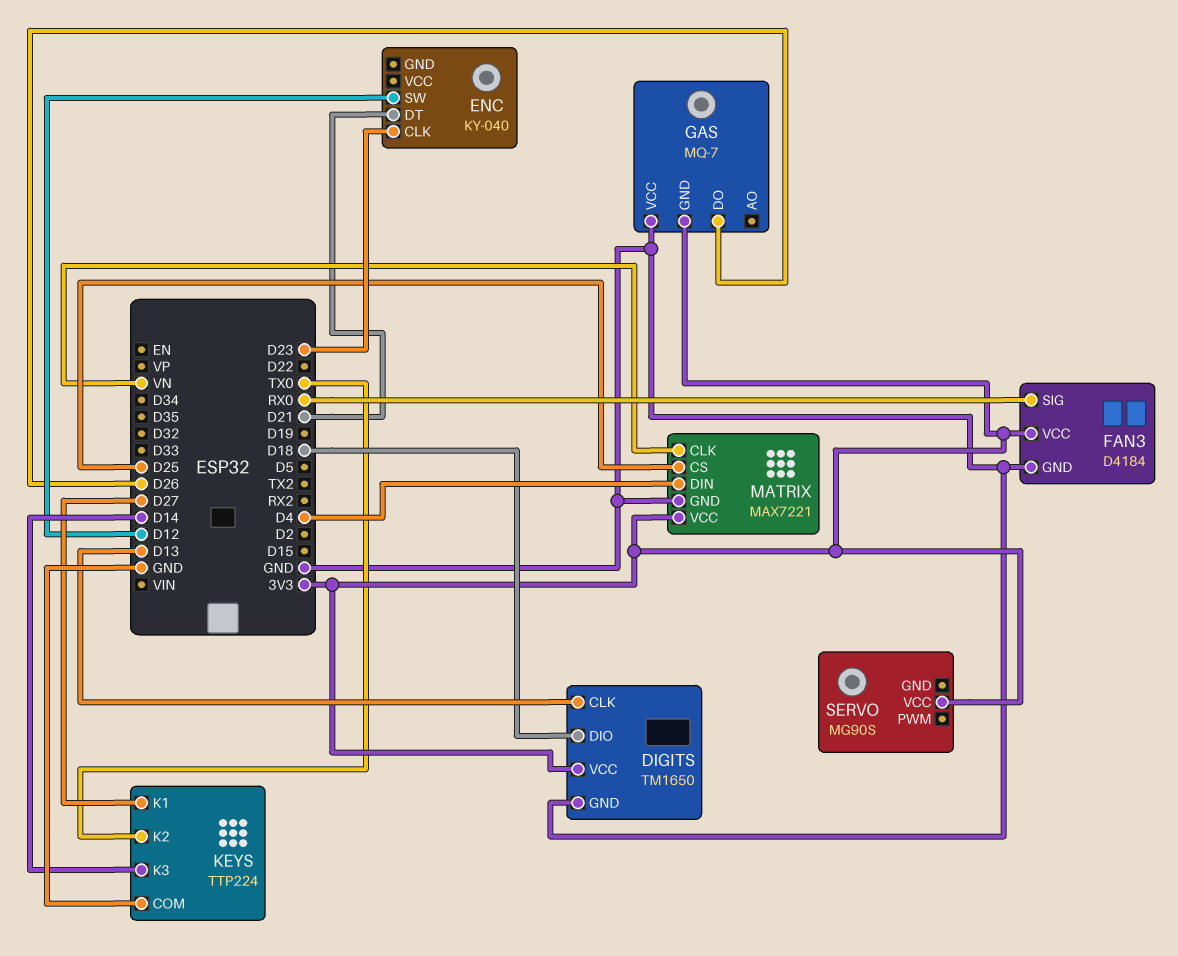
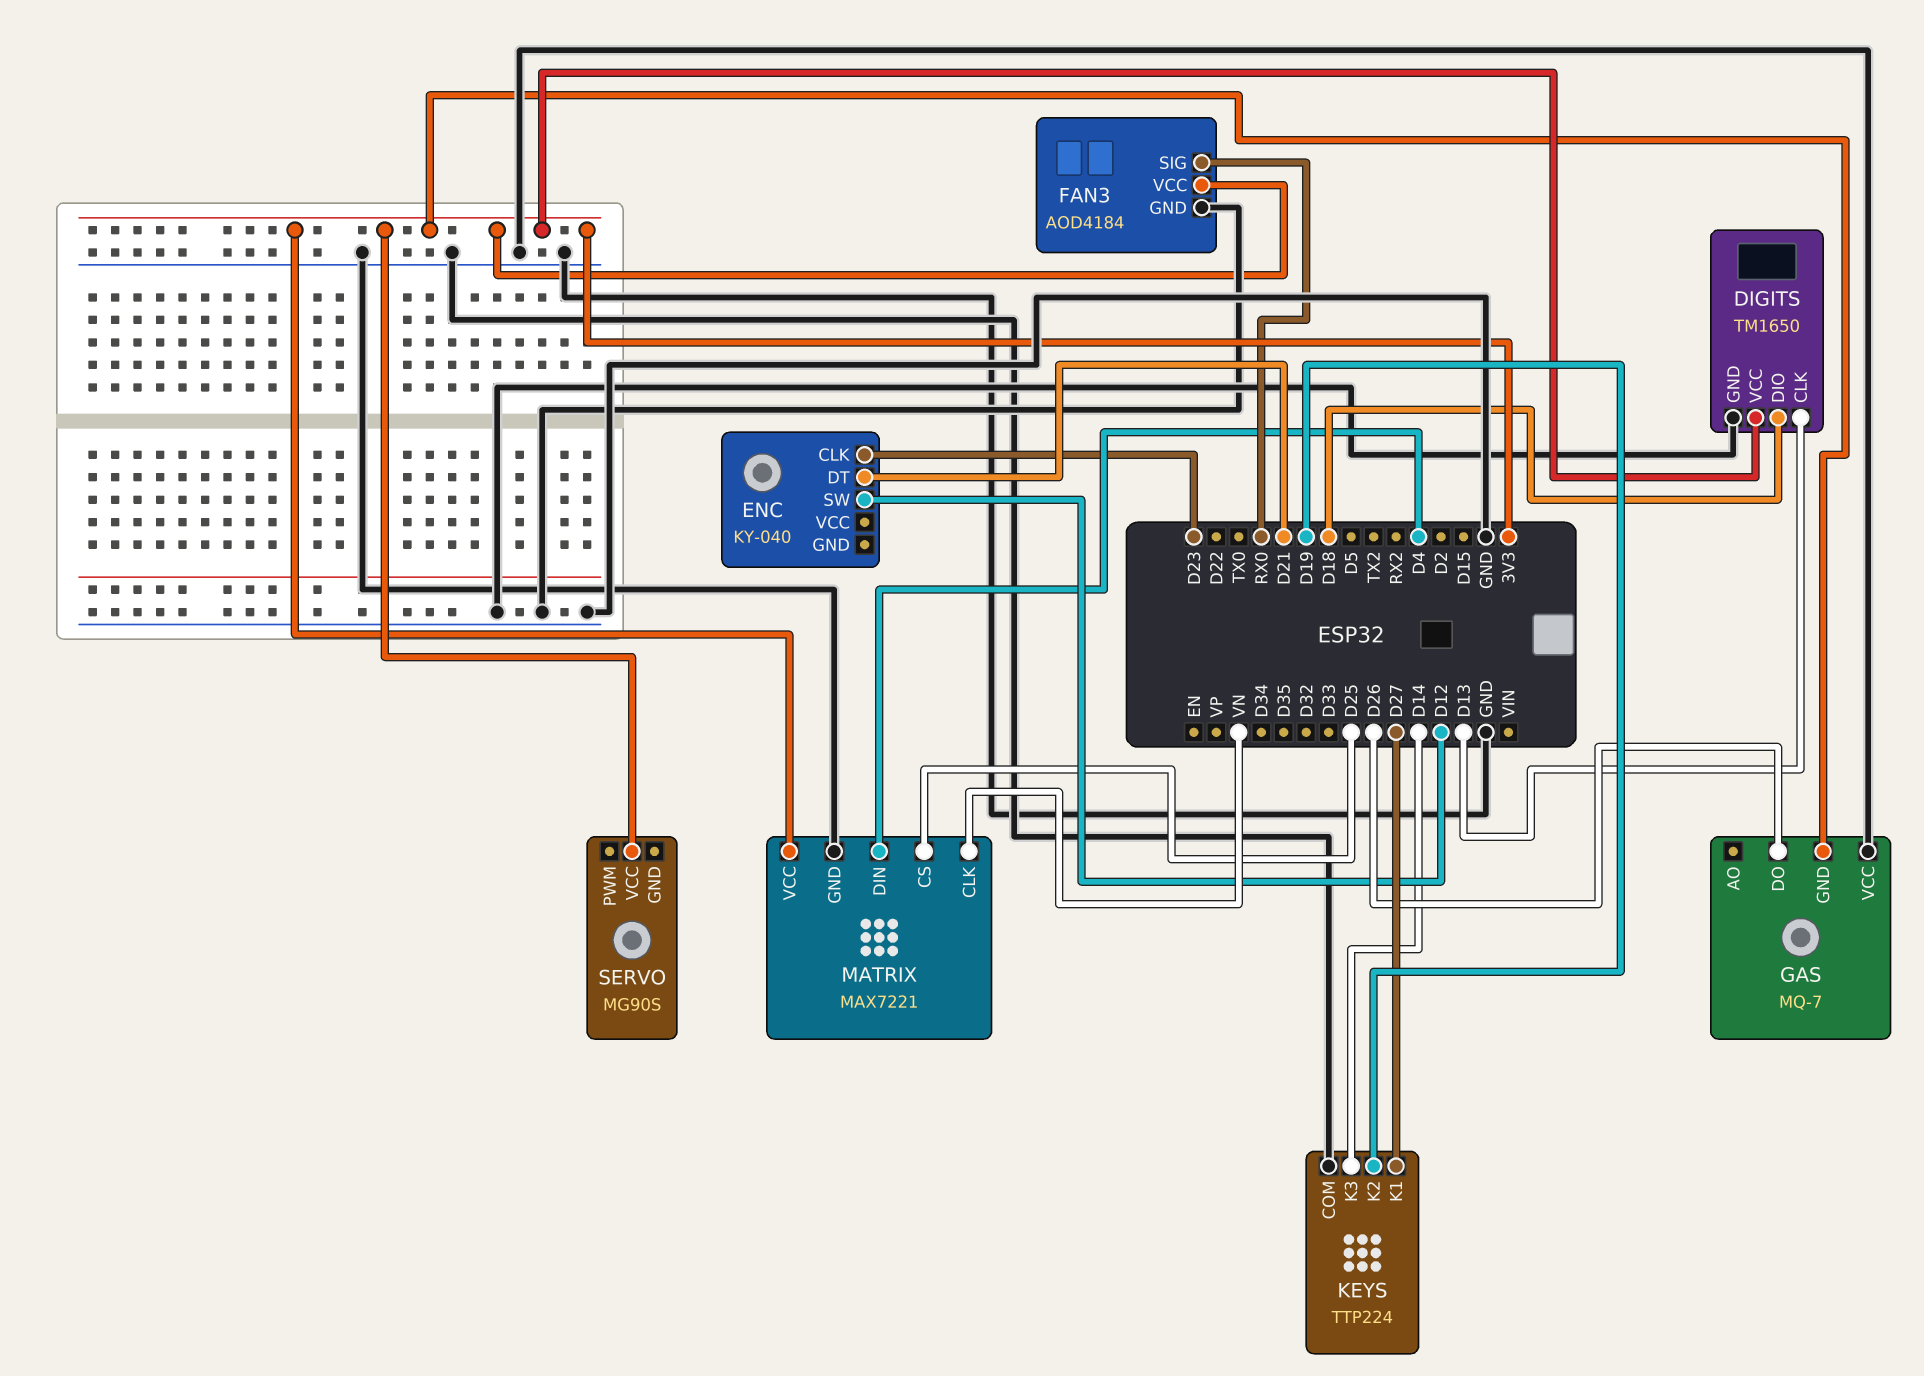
FAN3: D4184 -> AOD4184
KEYS pin K2: TX0 -> D19

